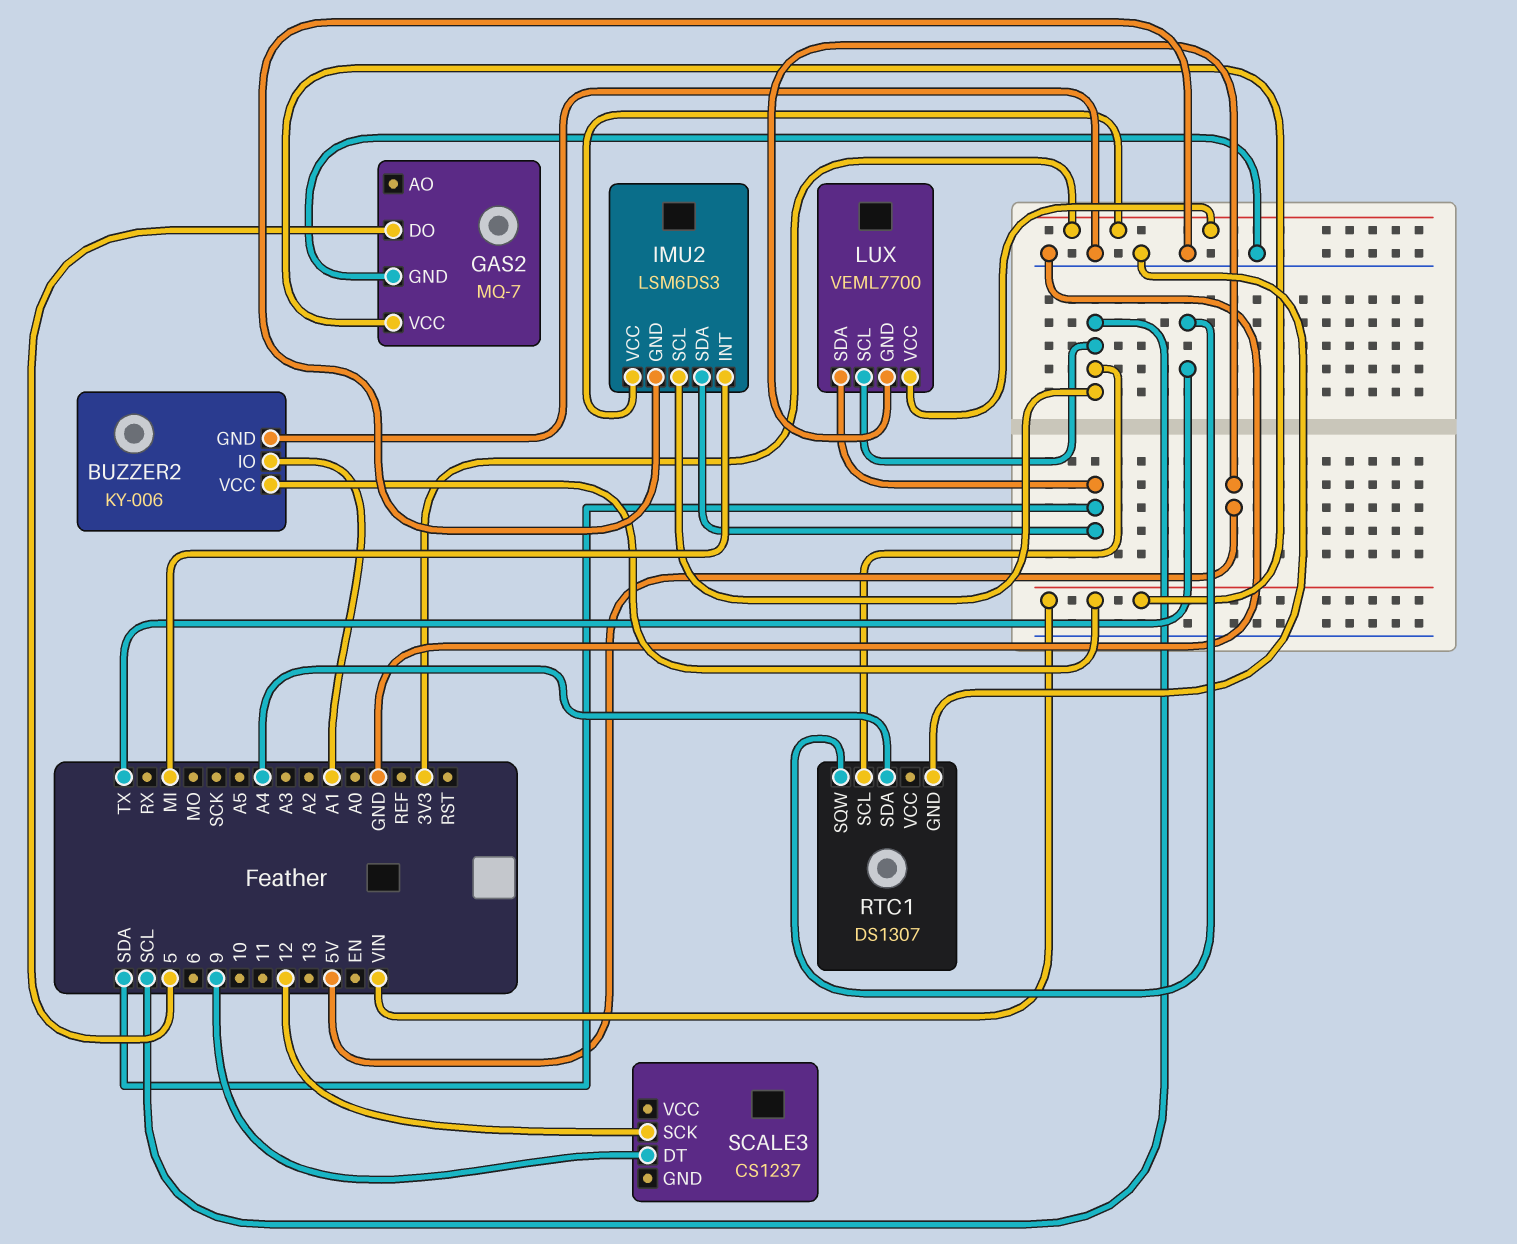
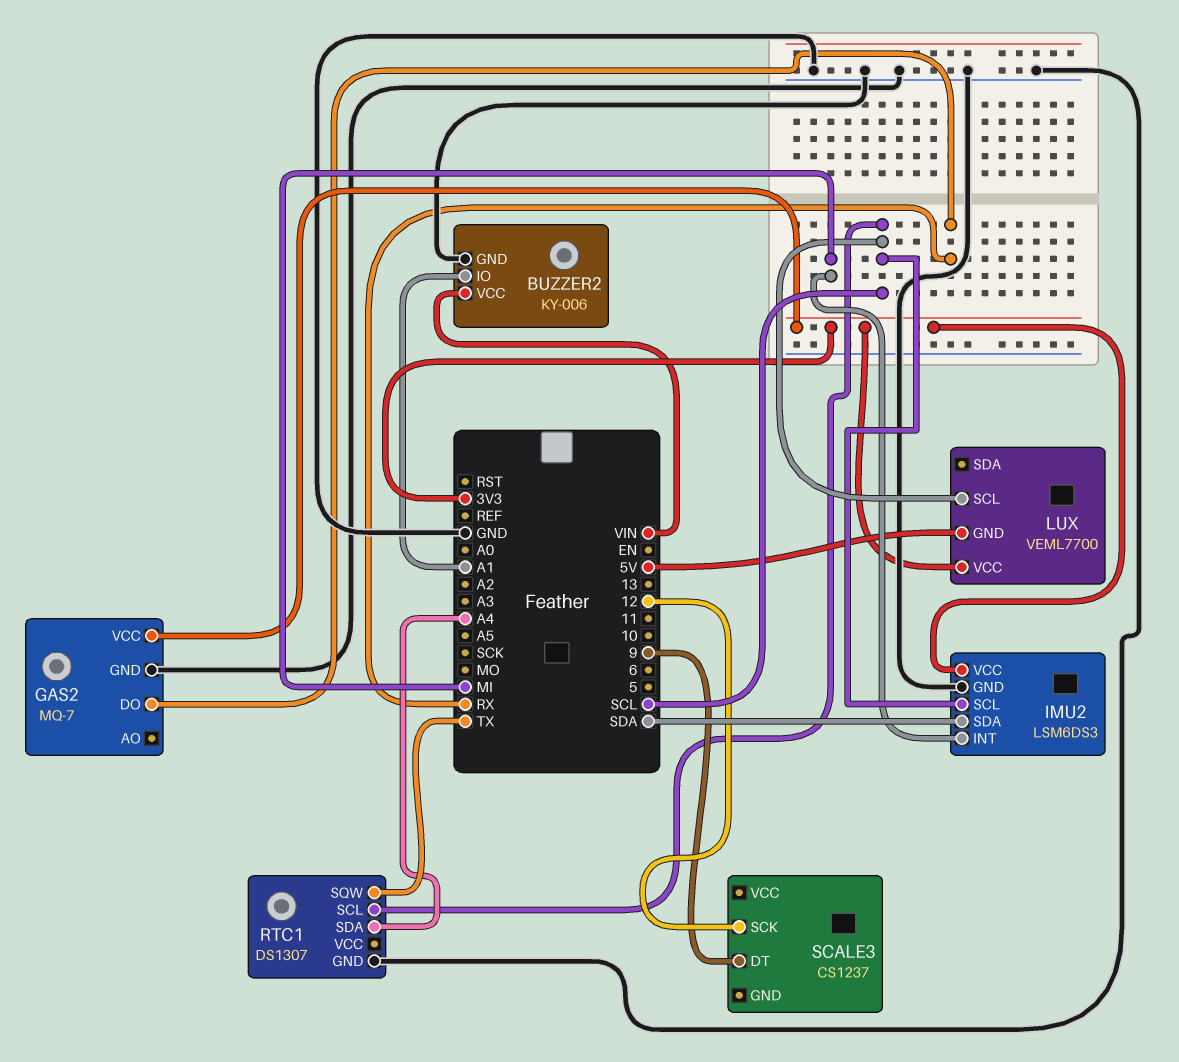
GAS2 pin DO: 5 -> RX
GAS2 pin VCC: VIN -> 3V3
LUX pin SDA: SDA -> none

